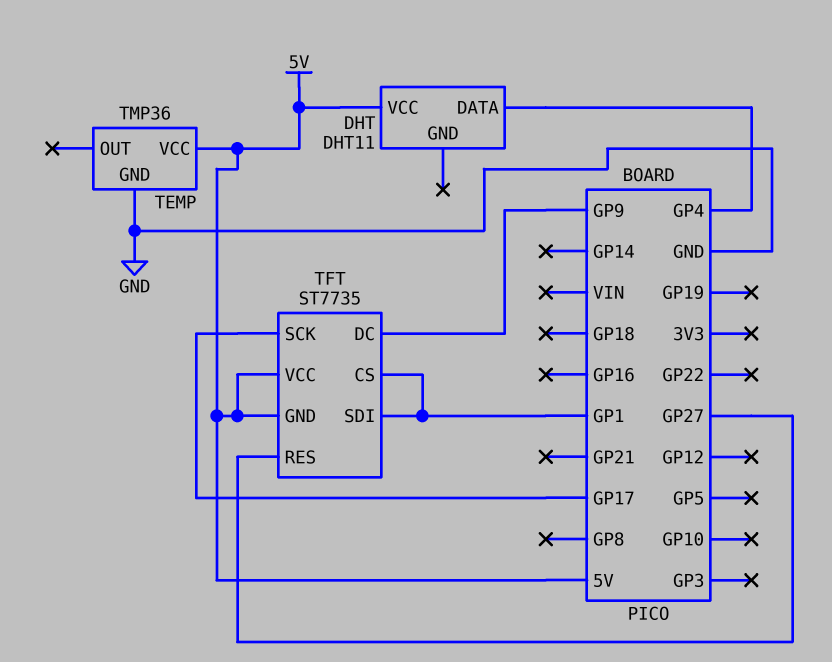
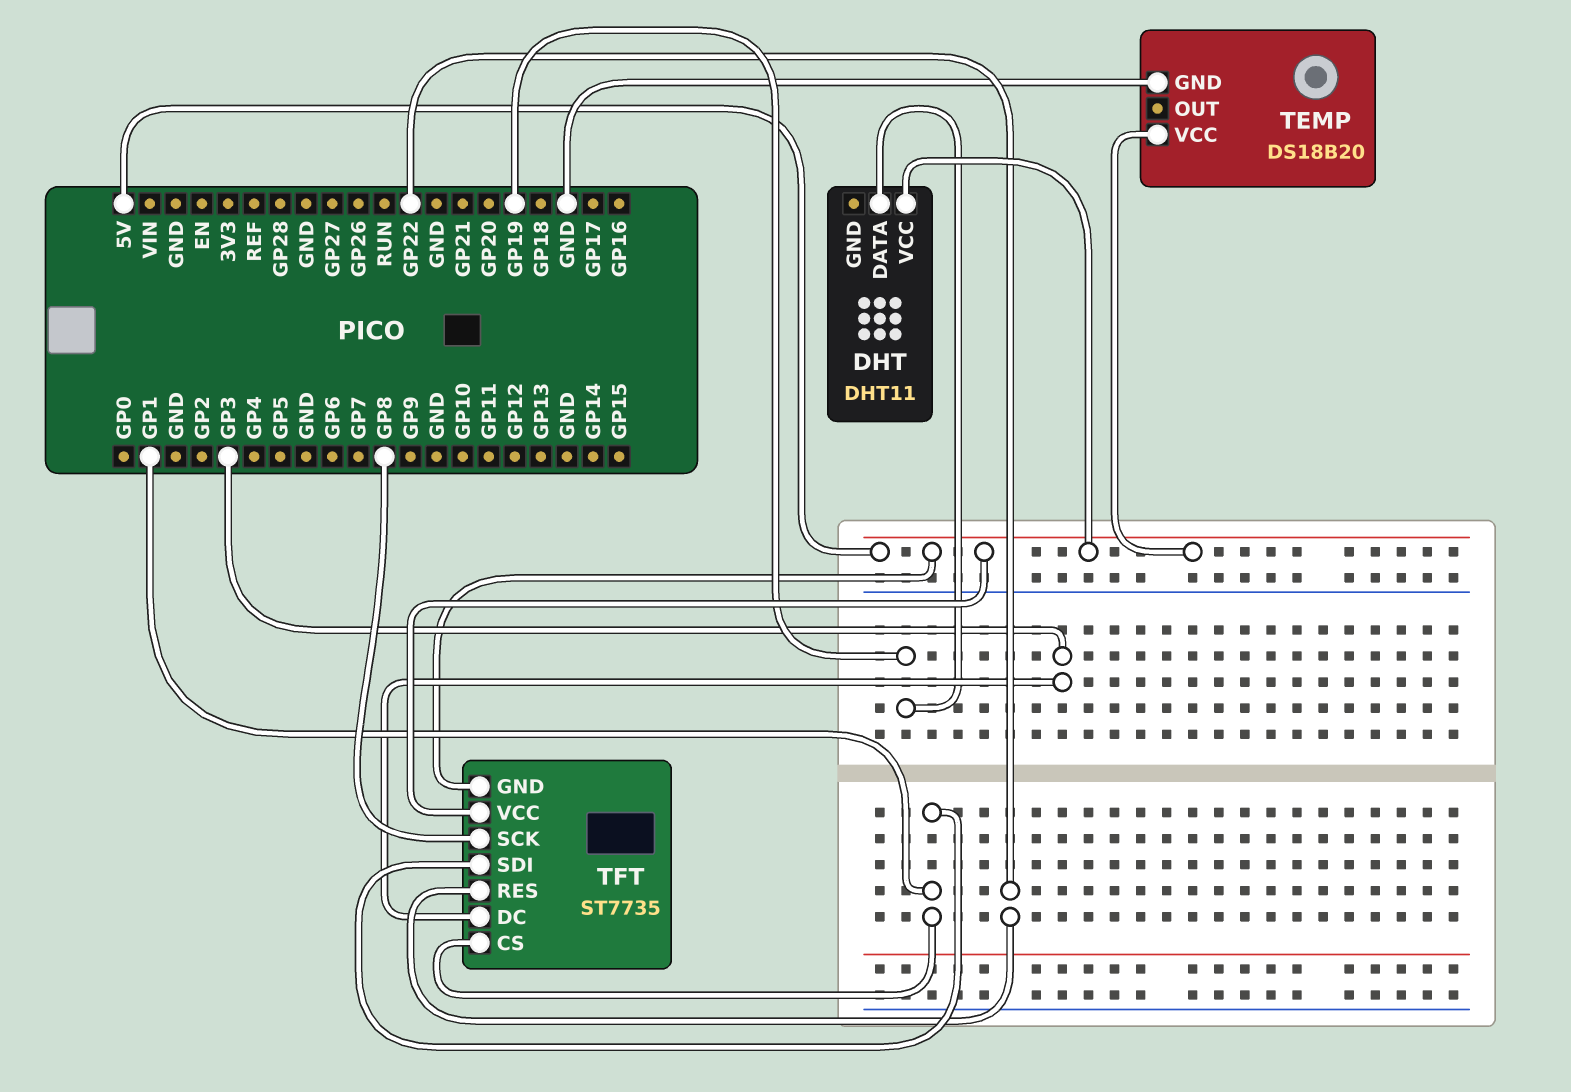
DHT pin DATA: GP4 -> GP19
TEMP: TMP36 -> DS18B20
TFT pin DC: GP9 -> GP3
TFT pin RES: GP27 -> GP22
TFT pin SCK: GP17 -> GP8

